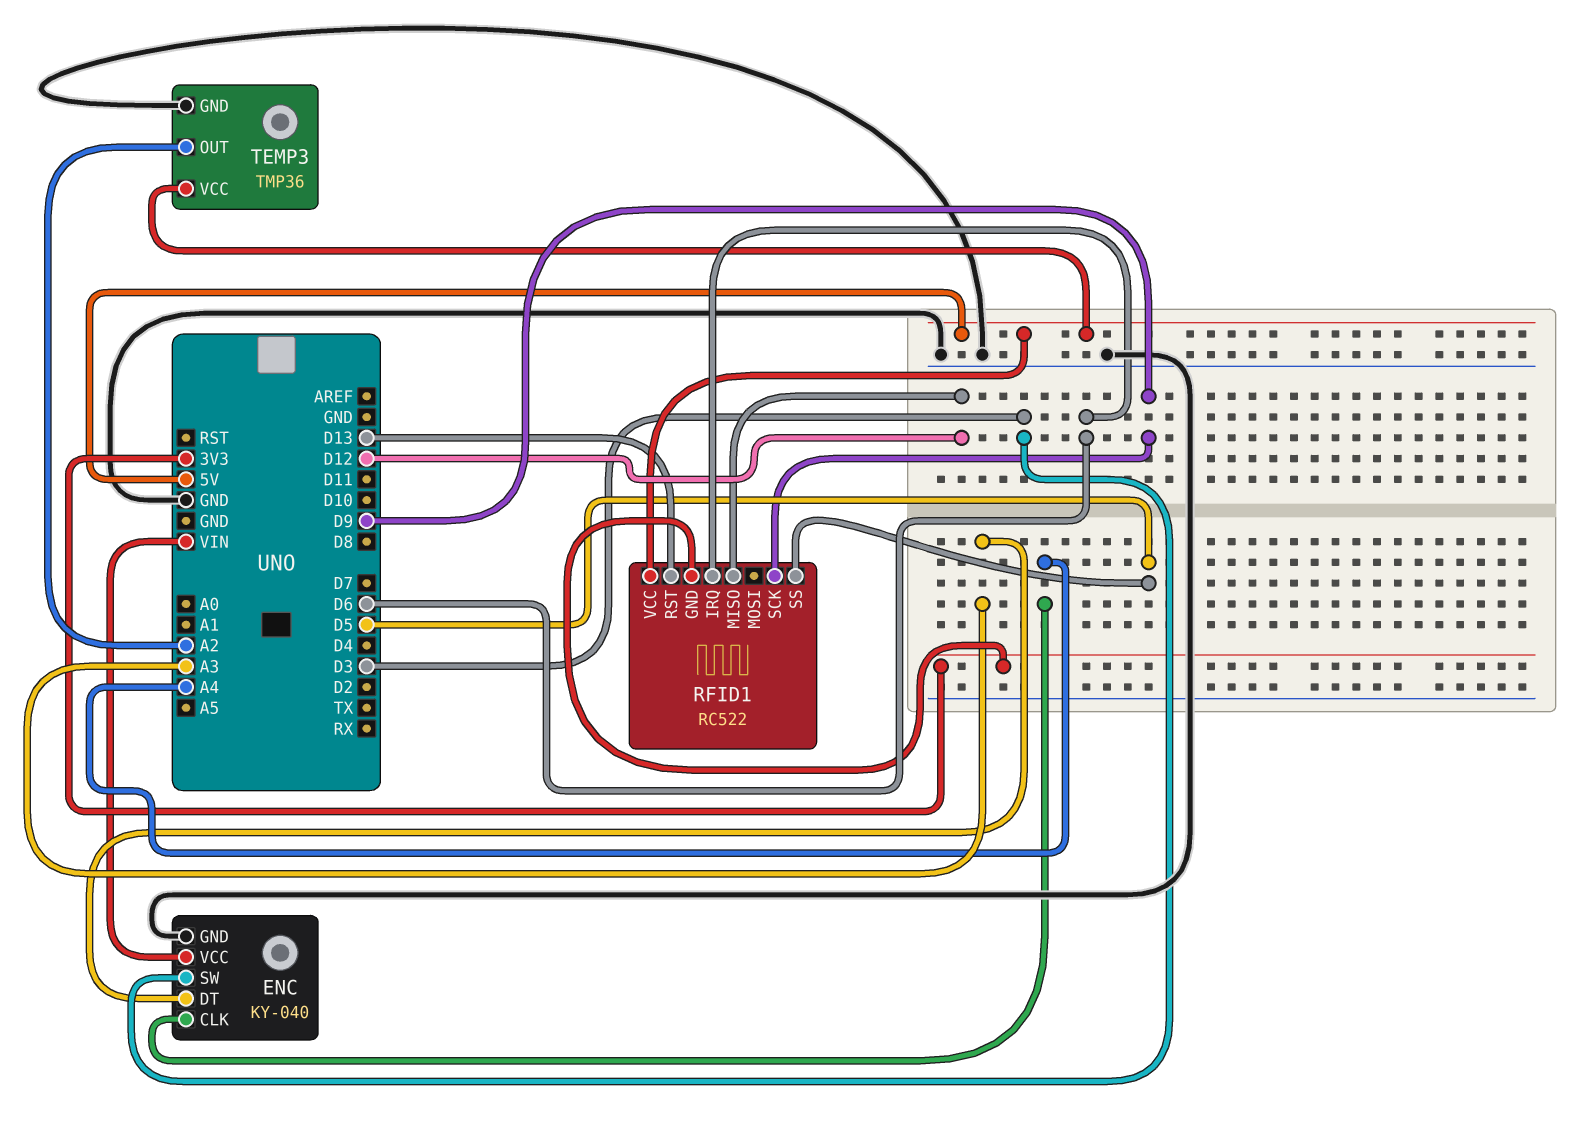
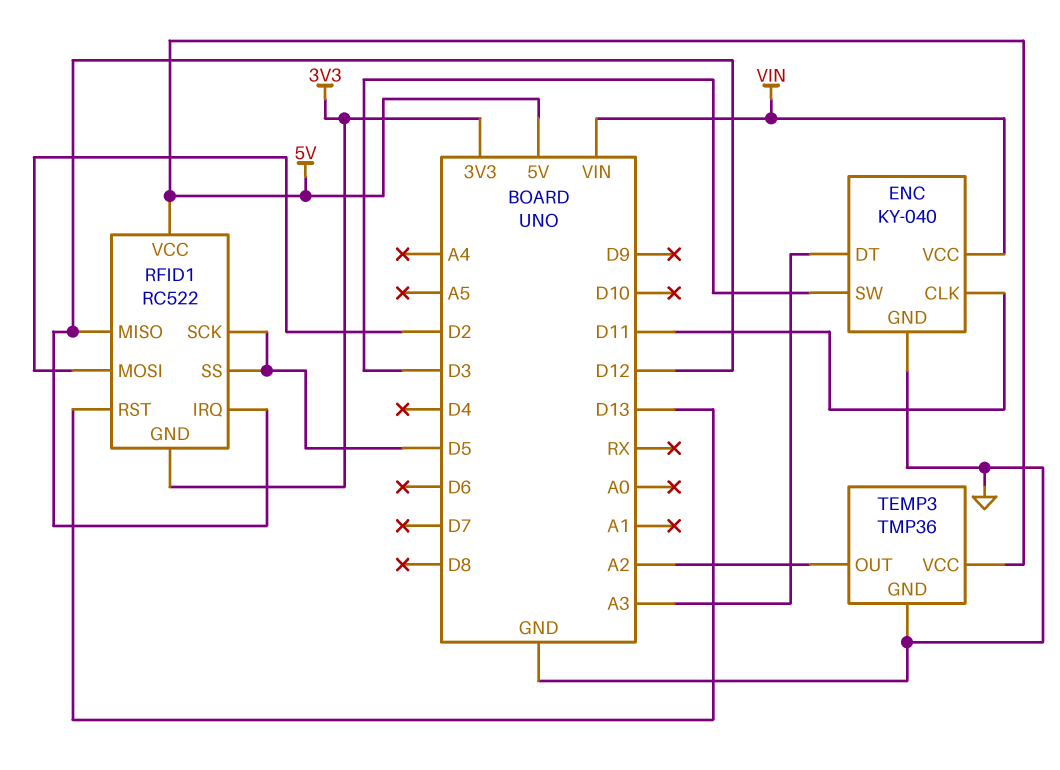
ENC pin CLK: A4 -> D11
RFID1 pin IRQ: D6 -> D12
RFID1 pin MOSI: none -> D2
RFID1 pin SCK: D9 -> D5

